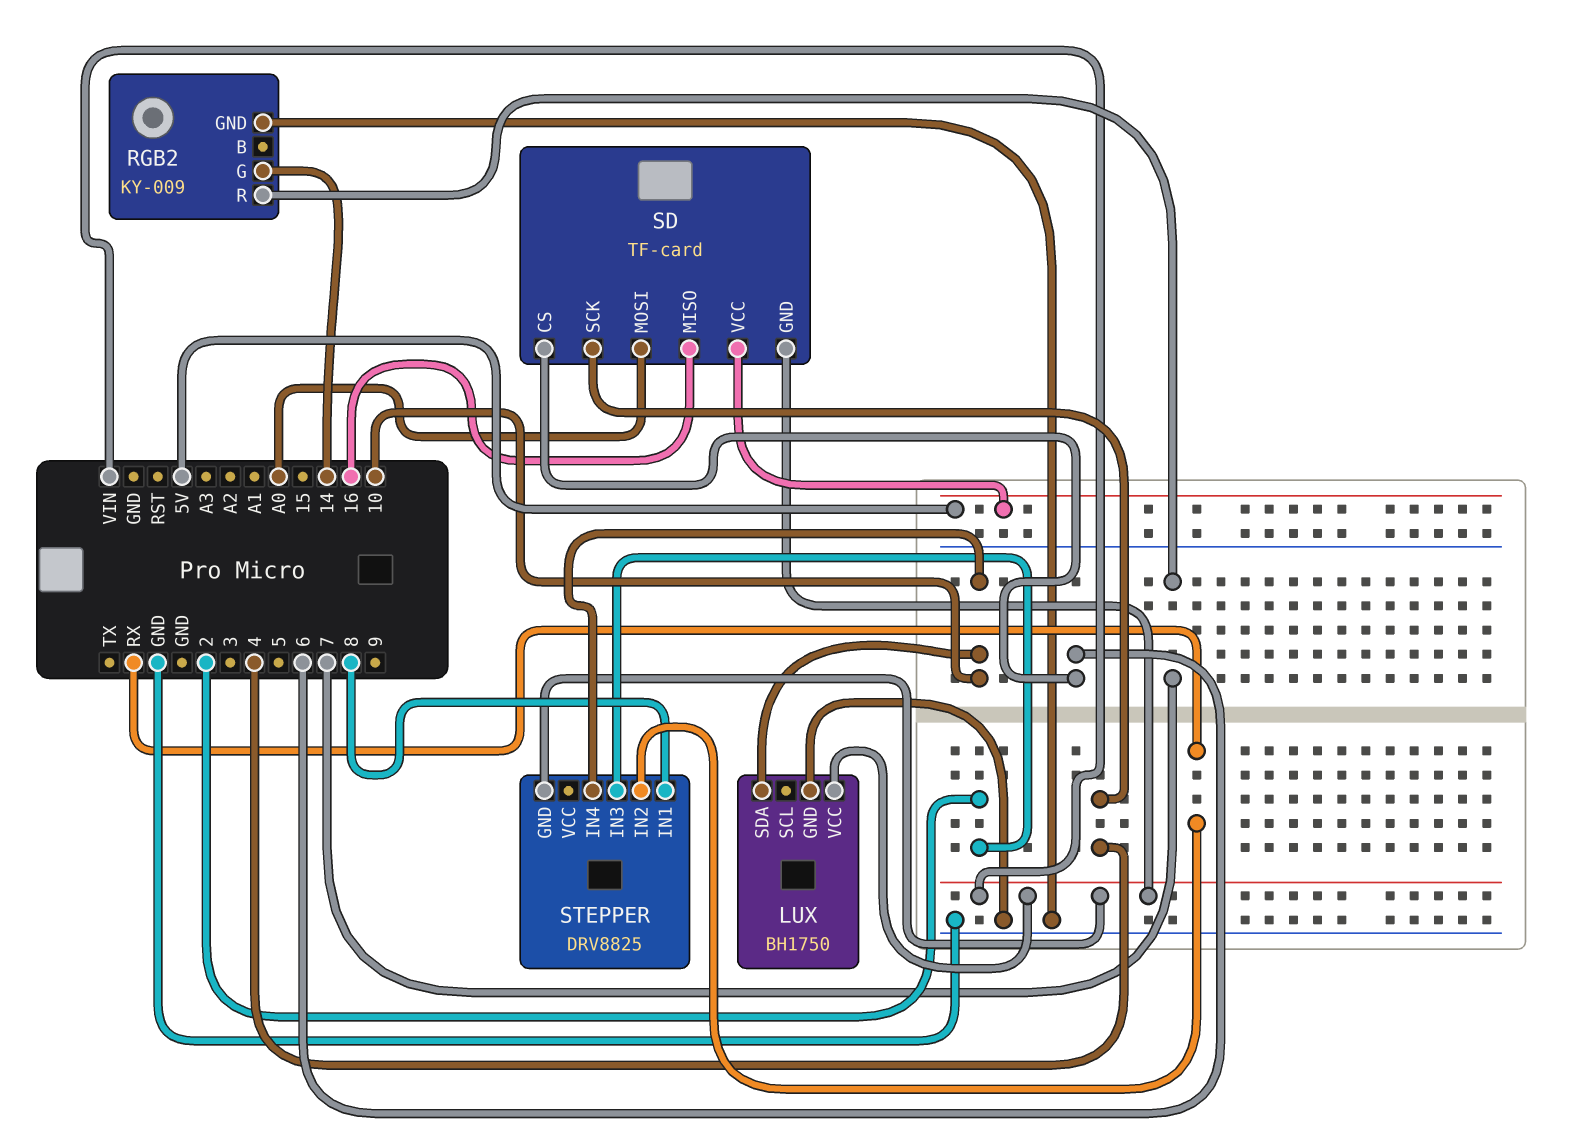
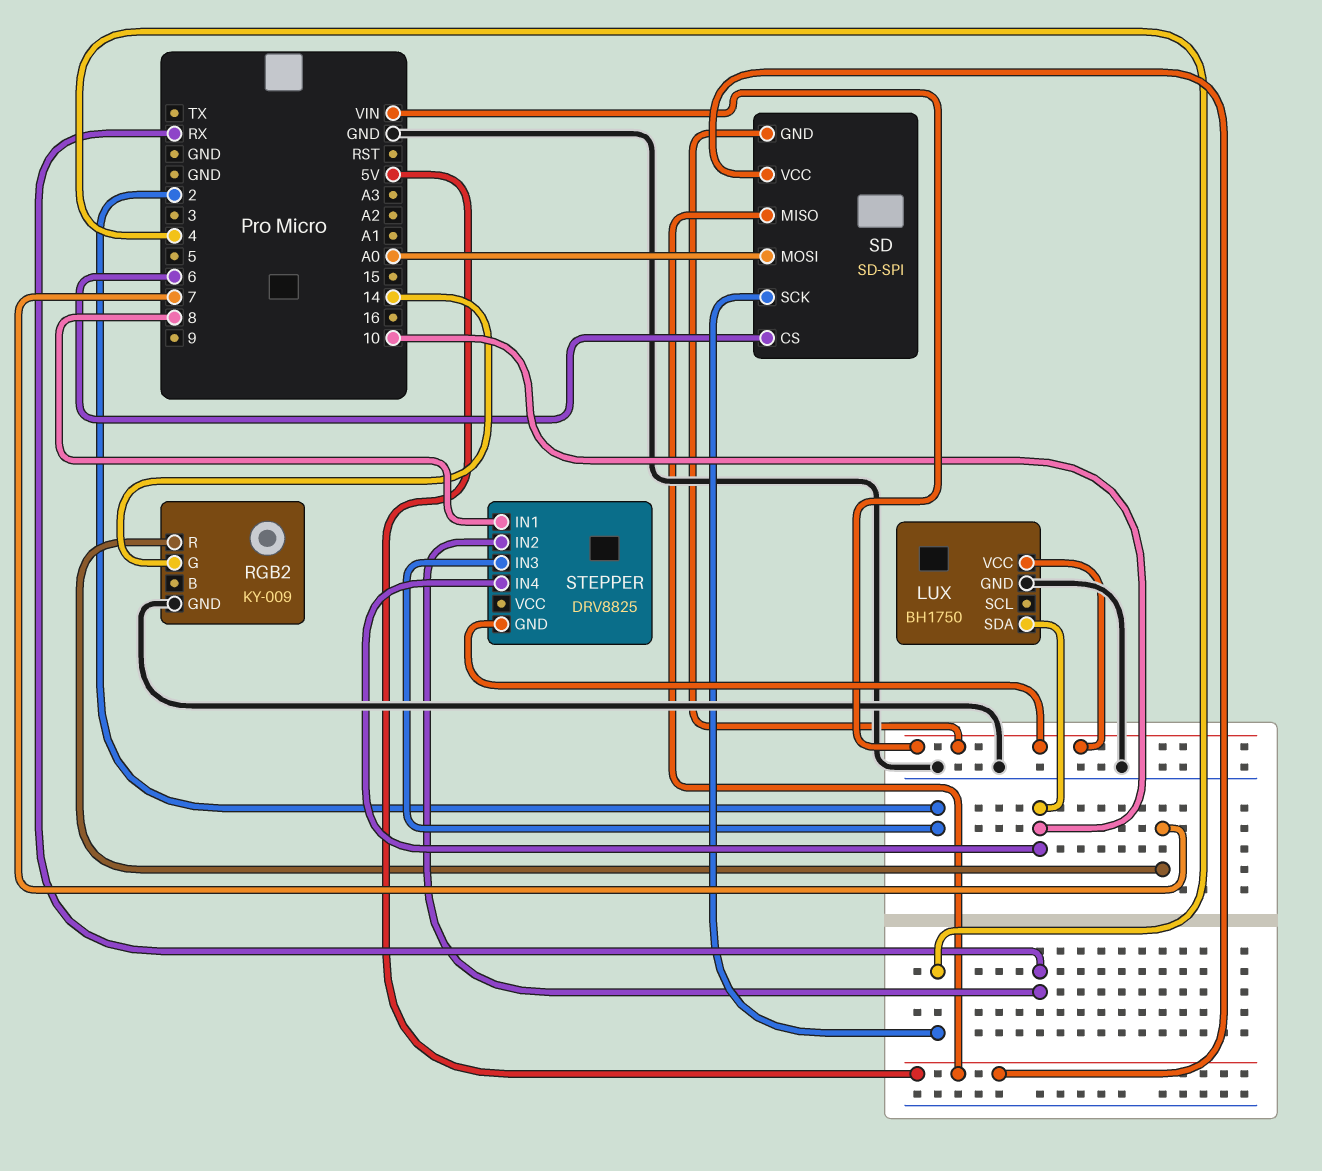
SD: TF-card -> SD-SPI
SD pin MISO: 16 -> 5V

